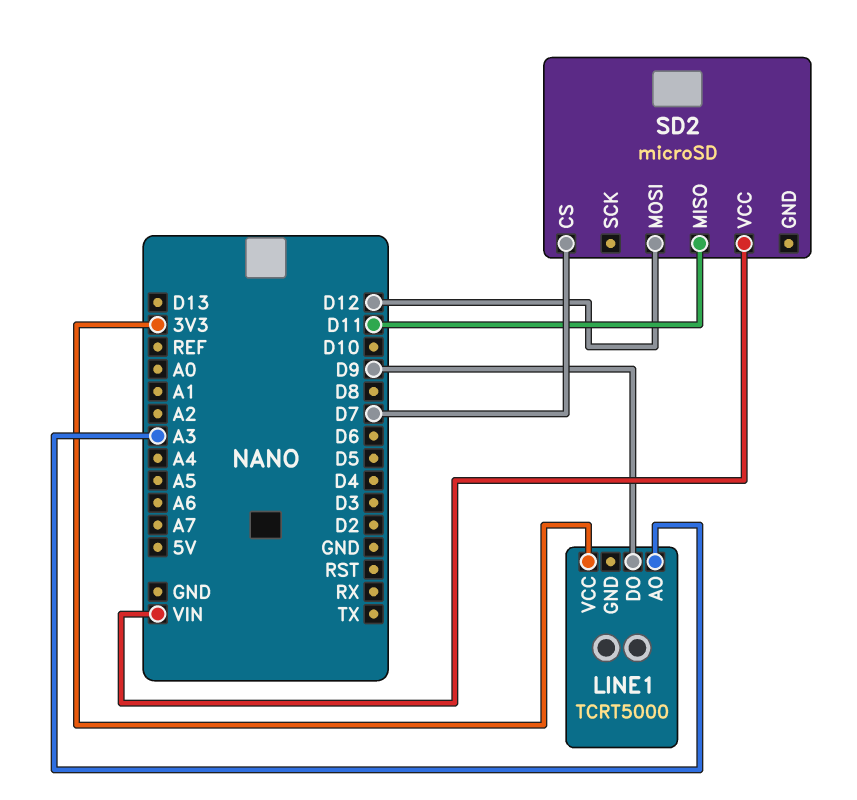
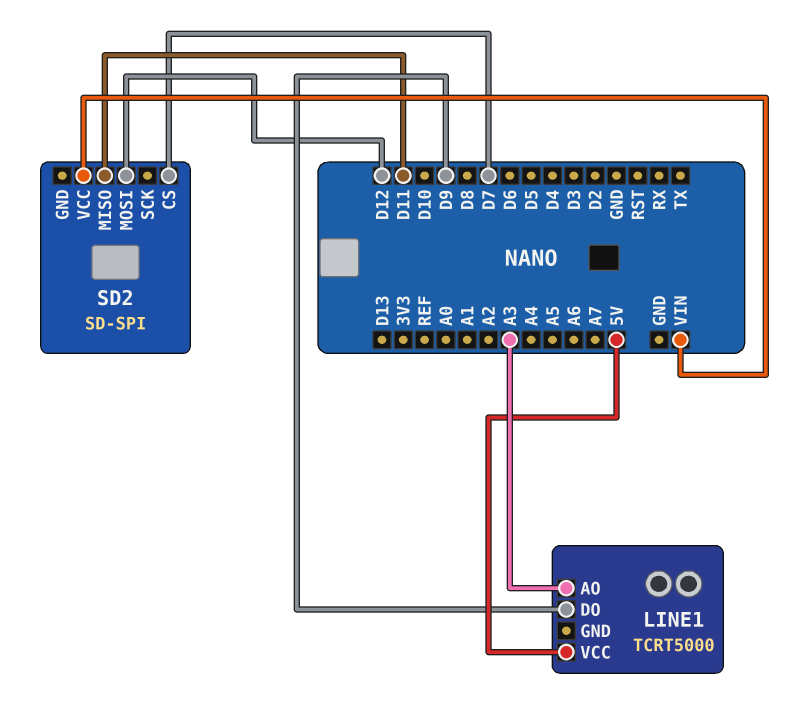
LINE1 pin VCC: 3V3 -> 5V
SD2: microSD -> SD-SPI

